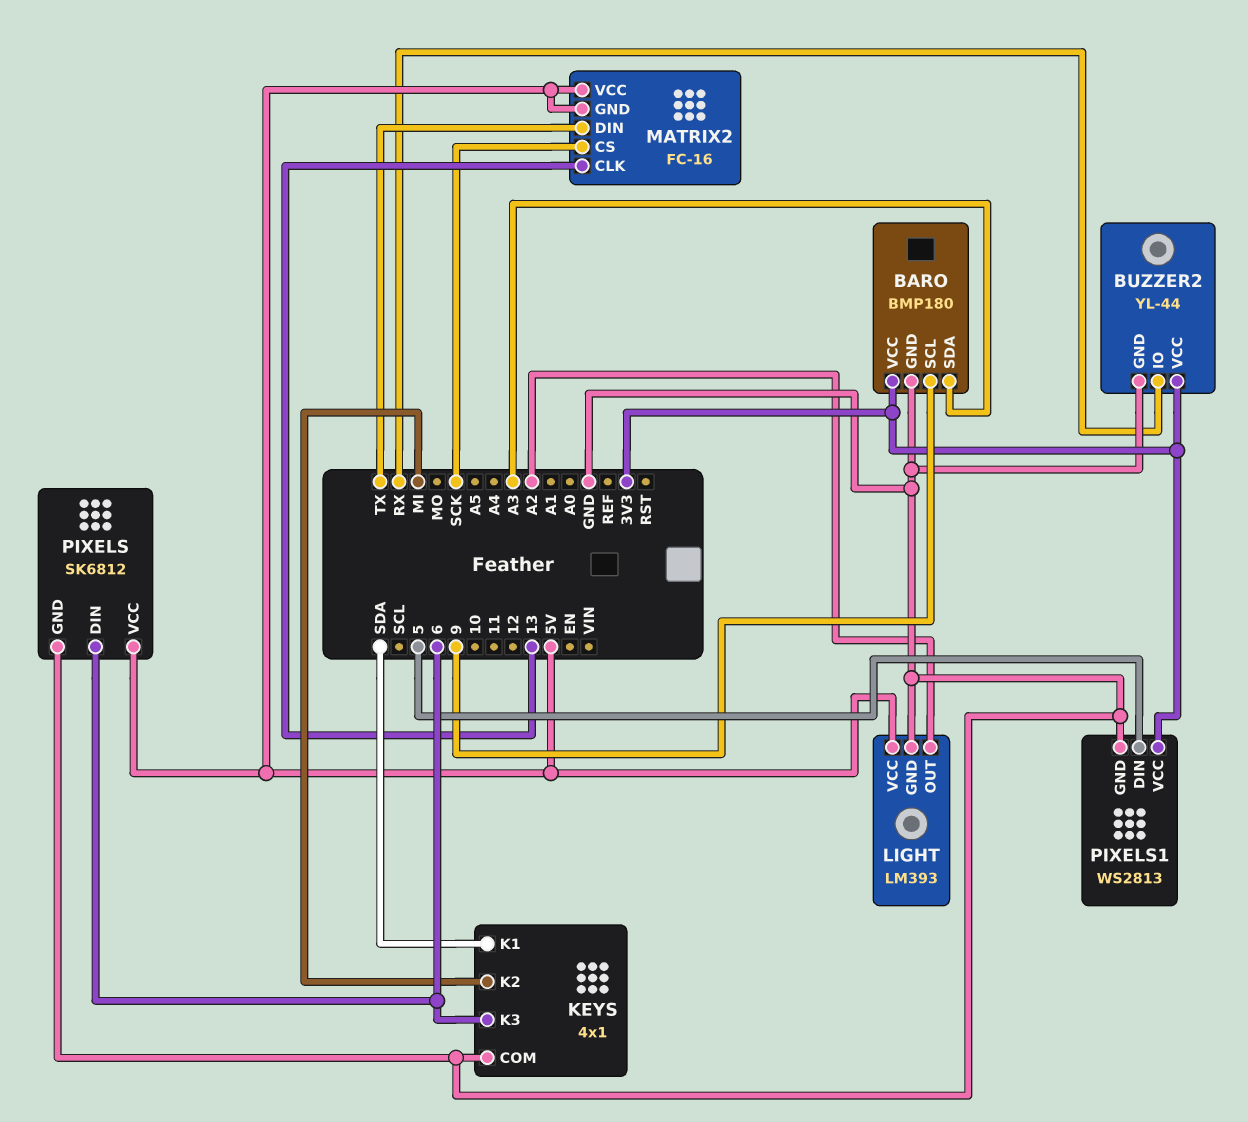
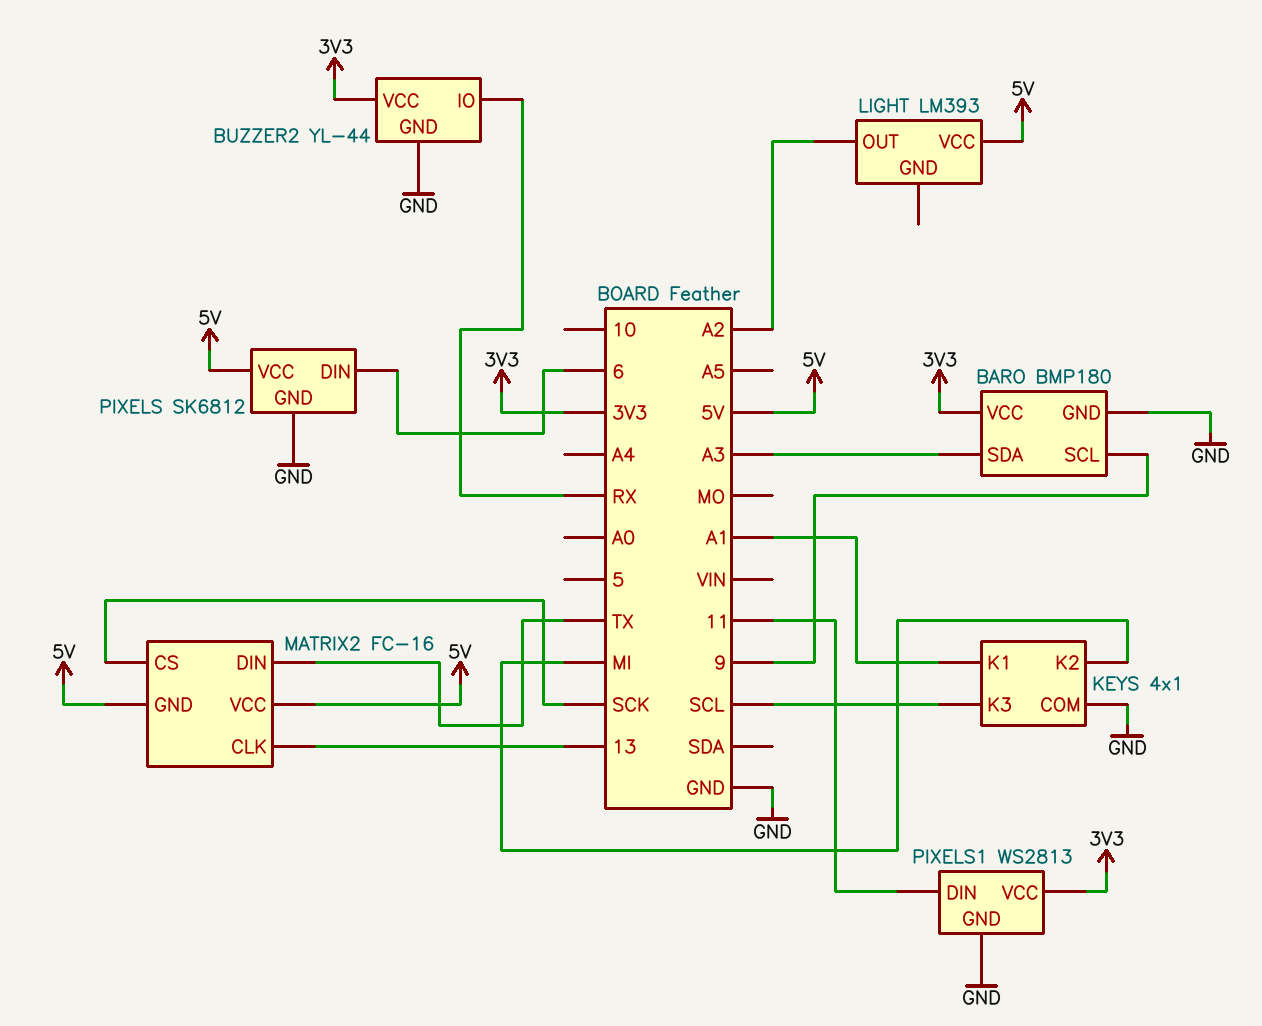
KEYS pin K1: SDA -> A1
KEYS pin K3: 6 -> SCL
LIGHT pin GND: GND -> none
PIXELS1 pin DIN: 5 -> 11

